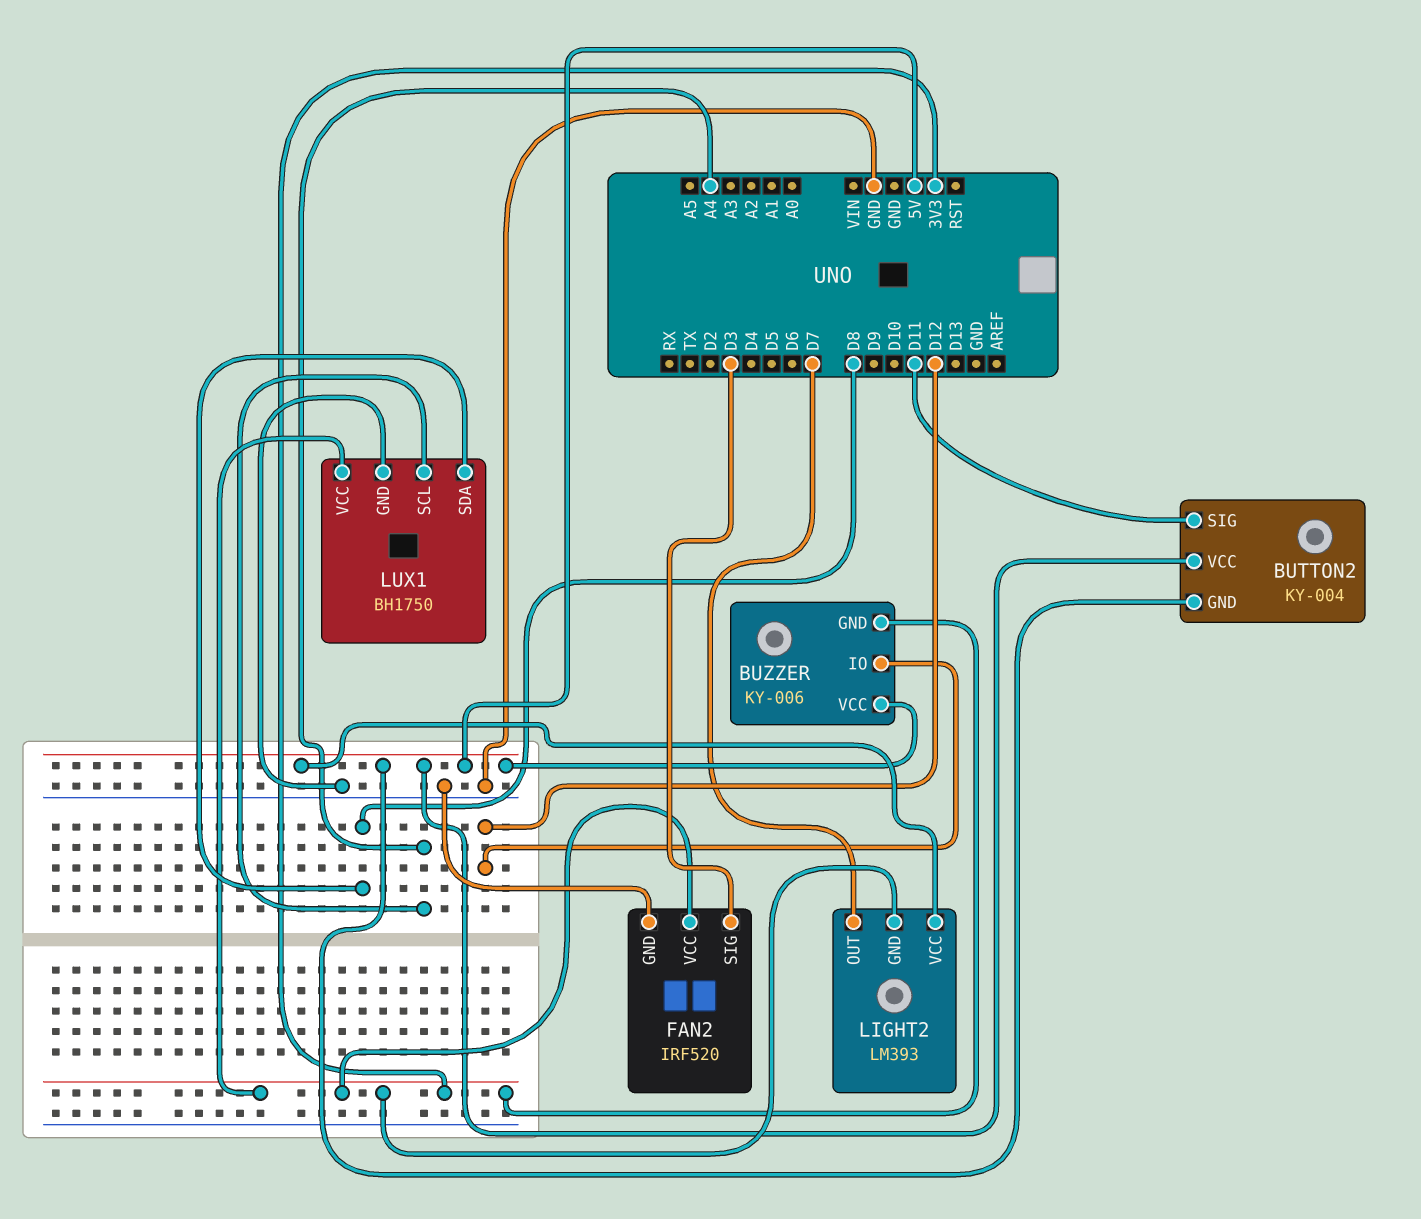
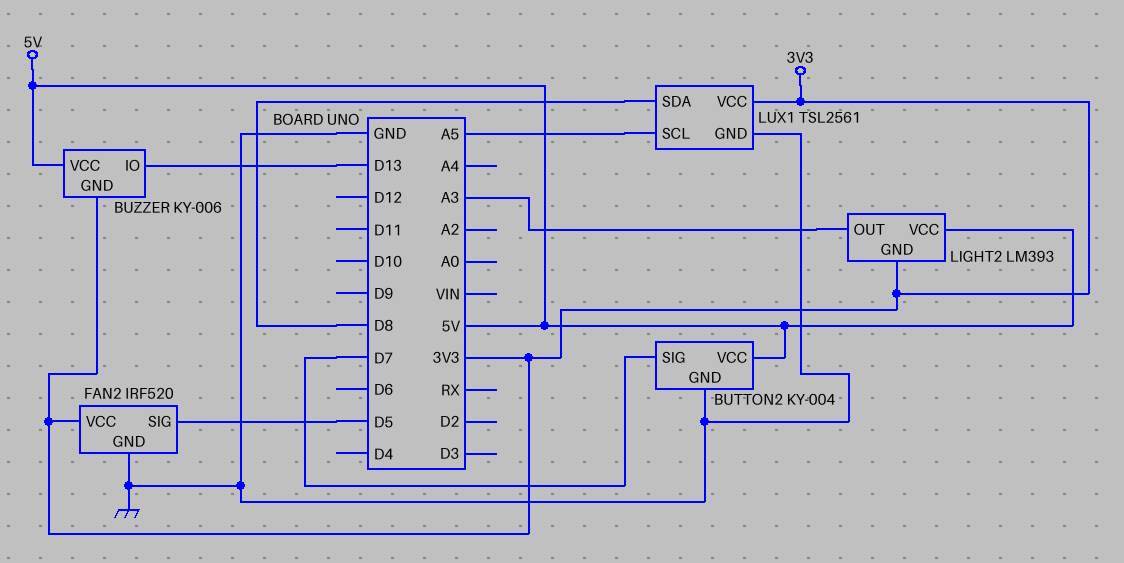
BUTTON2 pin GND: 5V -> GND
BUTTON2 pin SIG: D11 -> D7
BUZZER pin IO: D12 -> D13
FAN2 pin SIG: D3 -> D5
LIGHT2 pin OUT: D7 -> A3
LUX1: BH1750 -> TSL2561
LUX1 pin SCL: A4 -> A5

